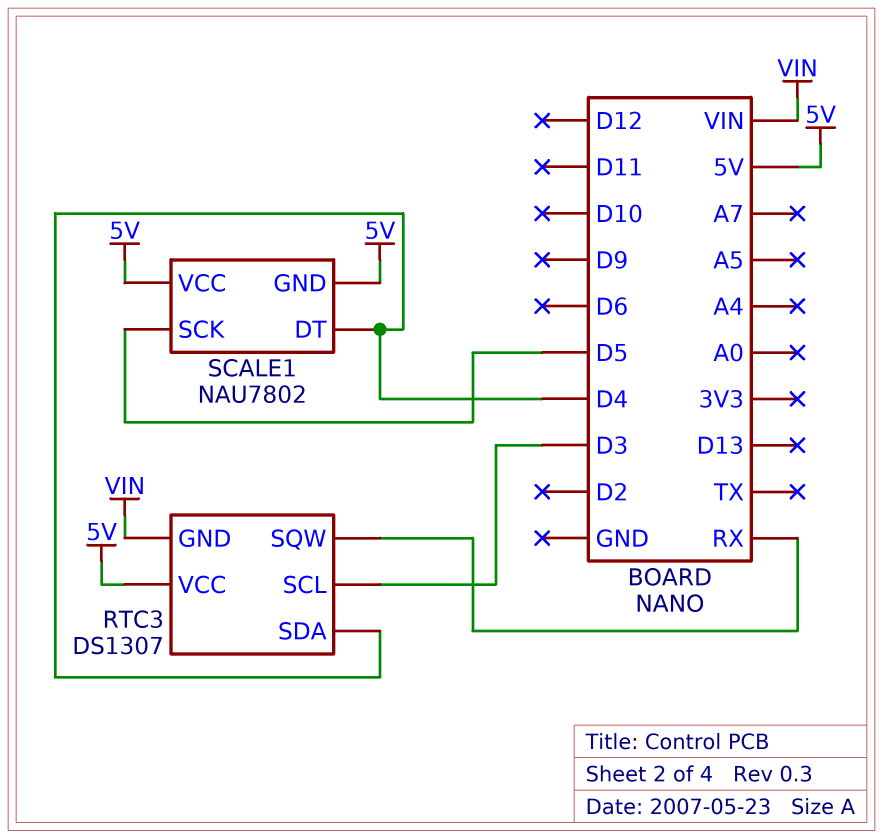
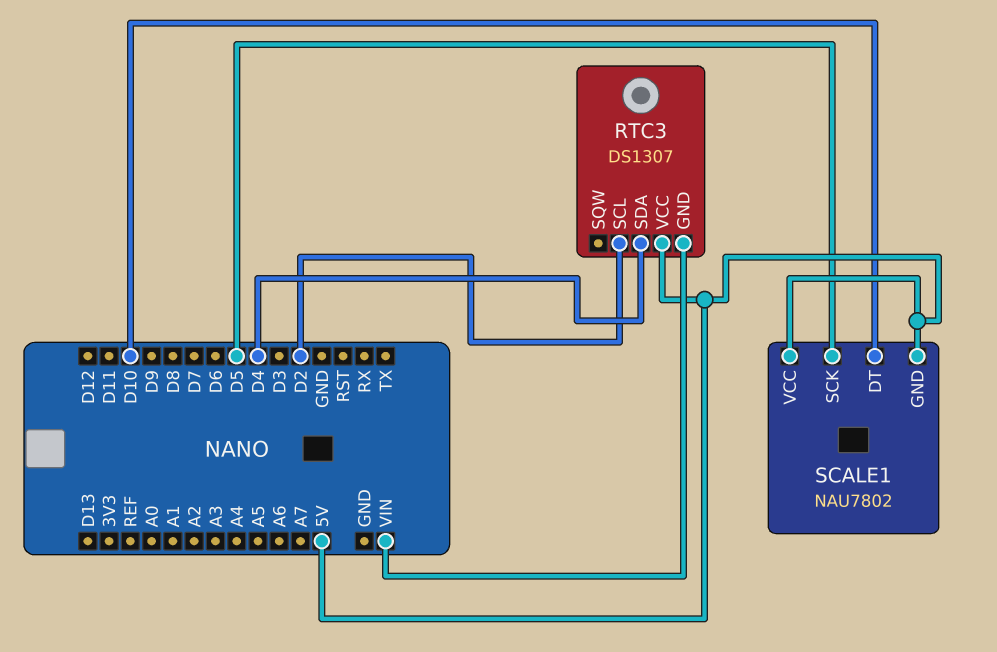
RTC3 pin SCL: D3 -> D2
RTC3 pin SQW: RX -> none
SCALE1 pin DT: D4 -> D10

